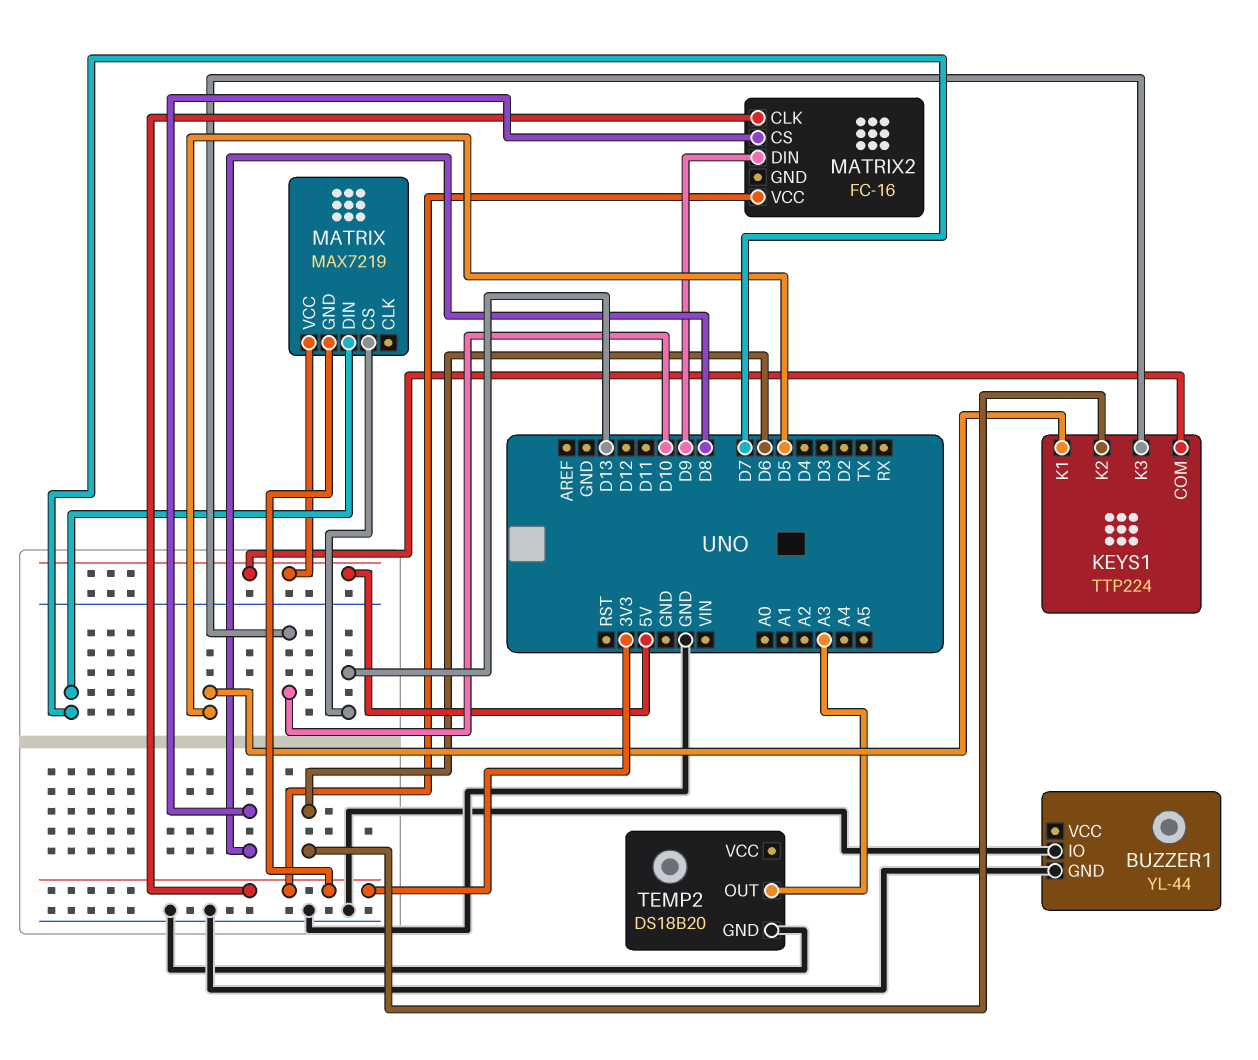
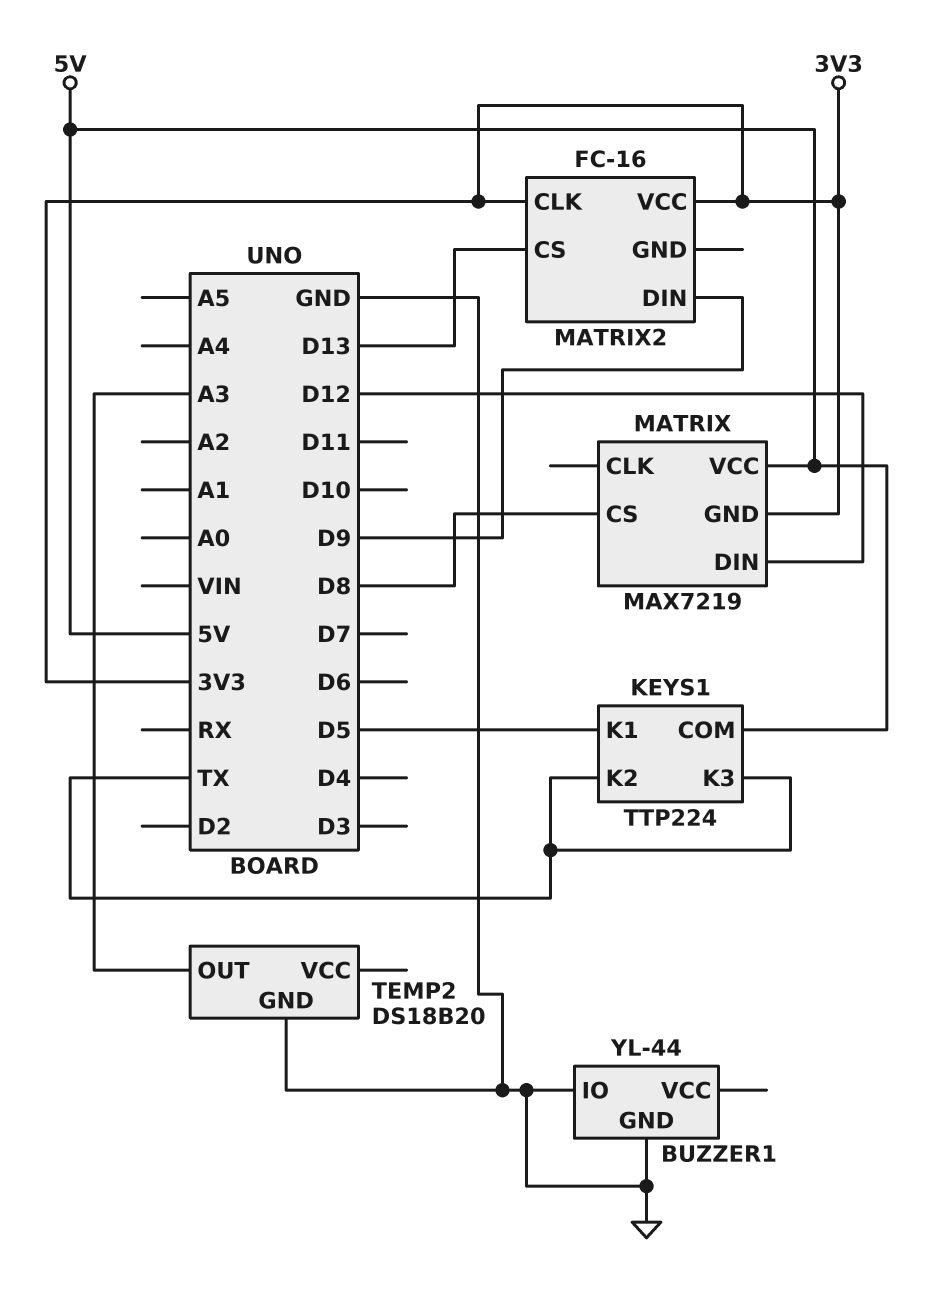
KEYS1 pin K2: D6 -> TX
KEYS1 pin K3: D10 -> TX
MATRIX pin CS: D13 -> D8
MATRIX pin DIN: D7 -> D12
MATRIX2 pin CS: D8 -> D13

